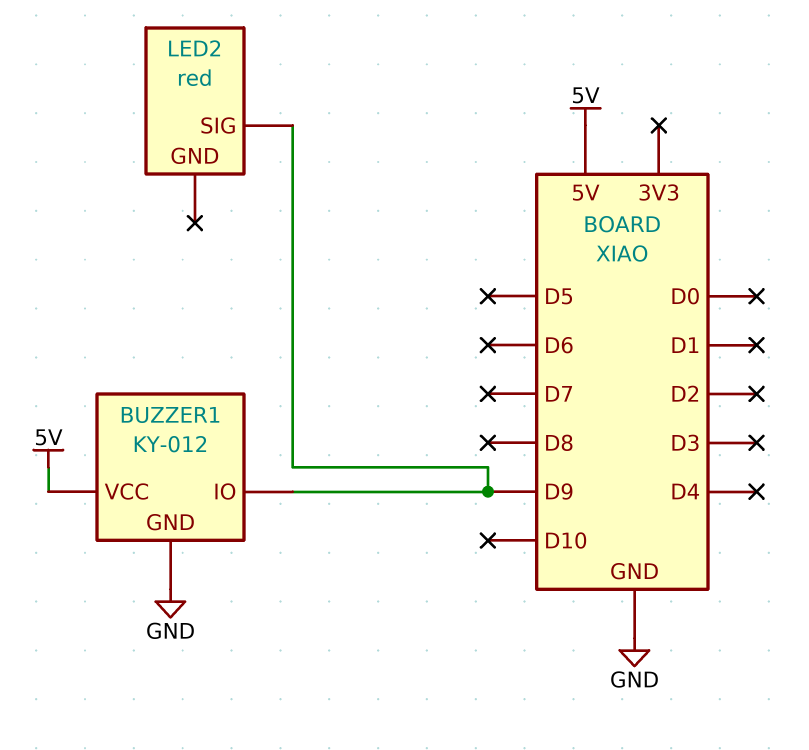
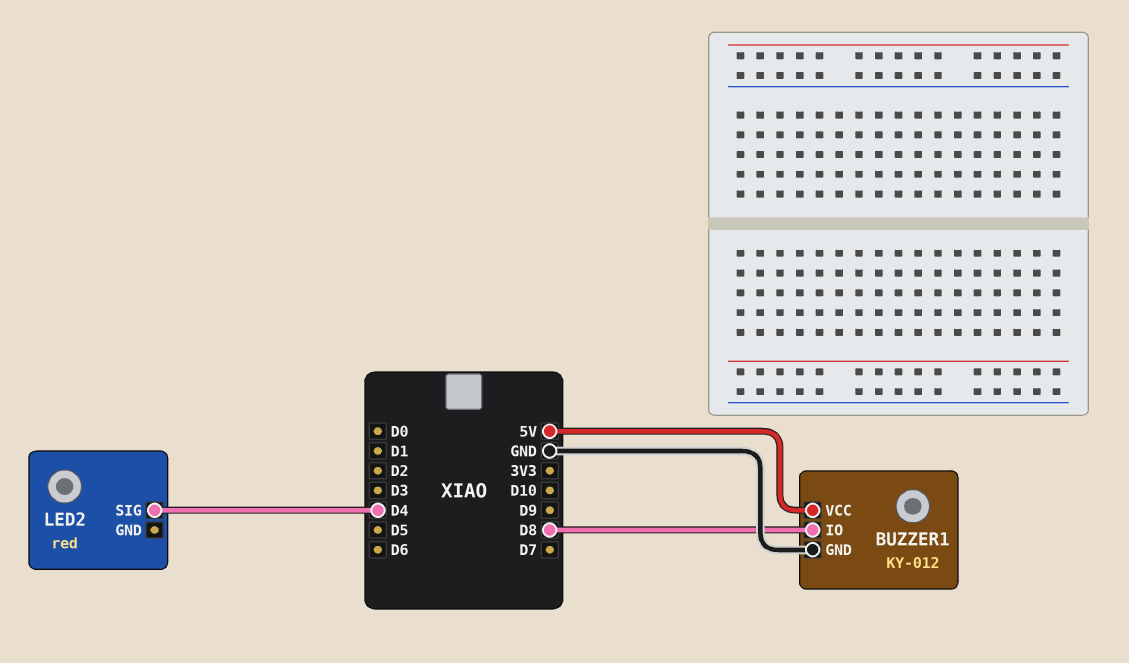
BUZZER1 pin IO: D9 -> D8
LED2 pin SIG: D9 -> D4

